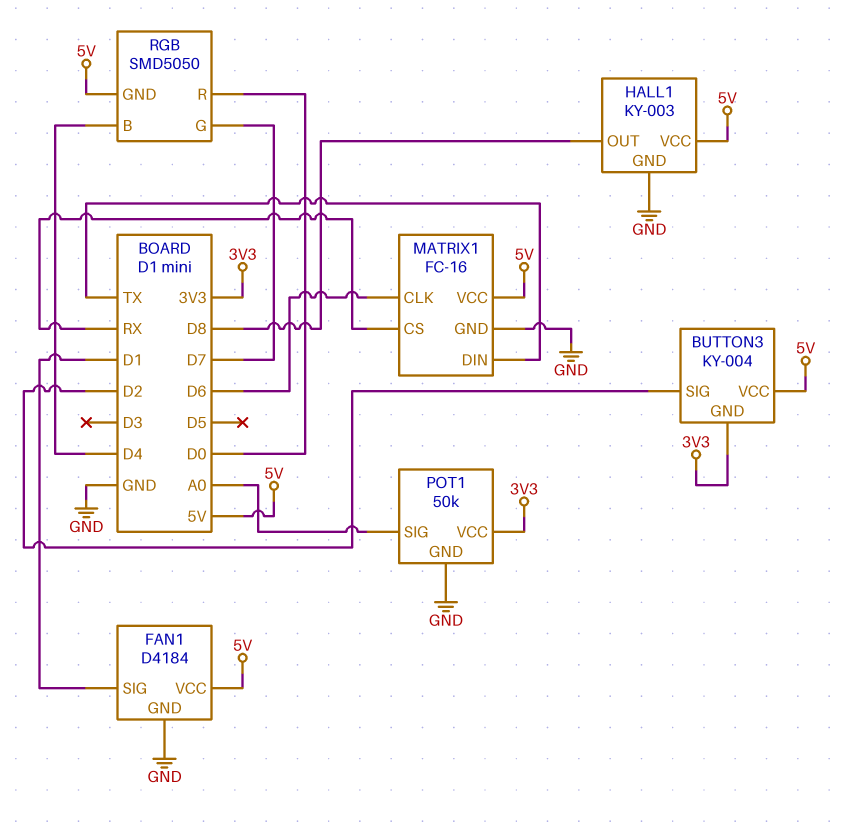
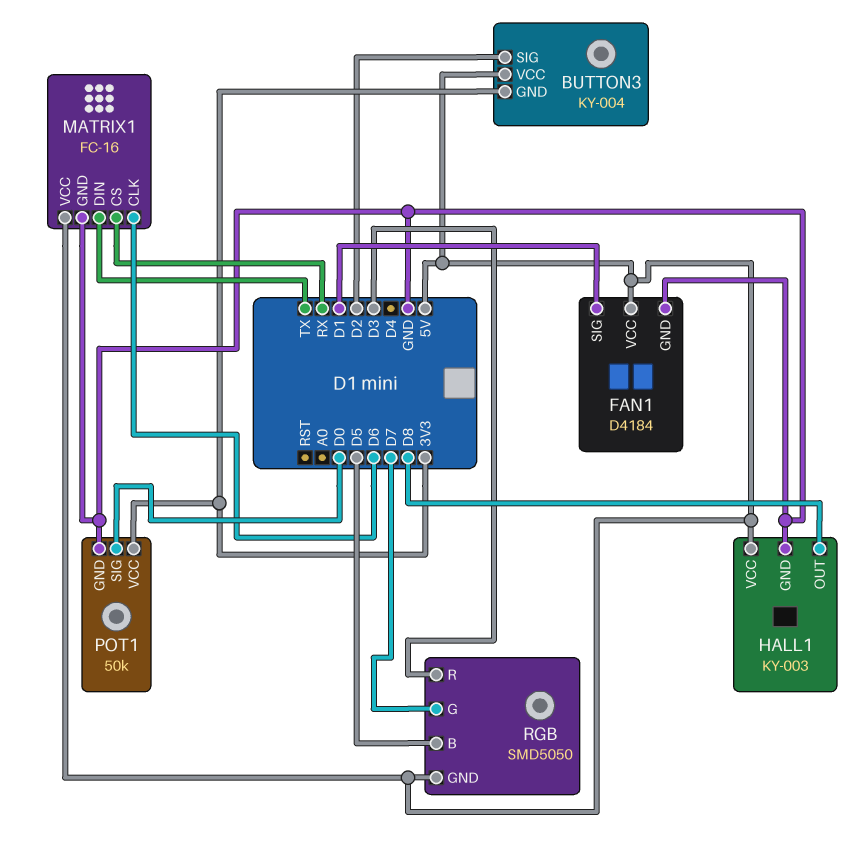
POT1 pin SIG: A0 -> D0
RGB pin B: D4 -> D5
RGB pin R: D0 -> D3

